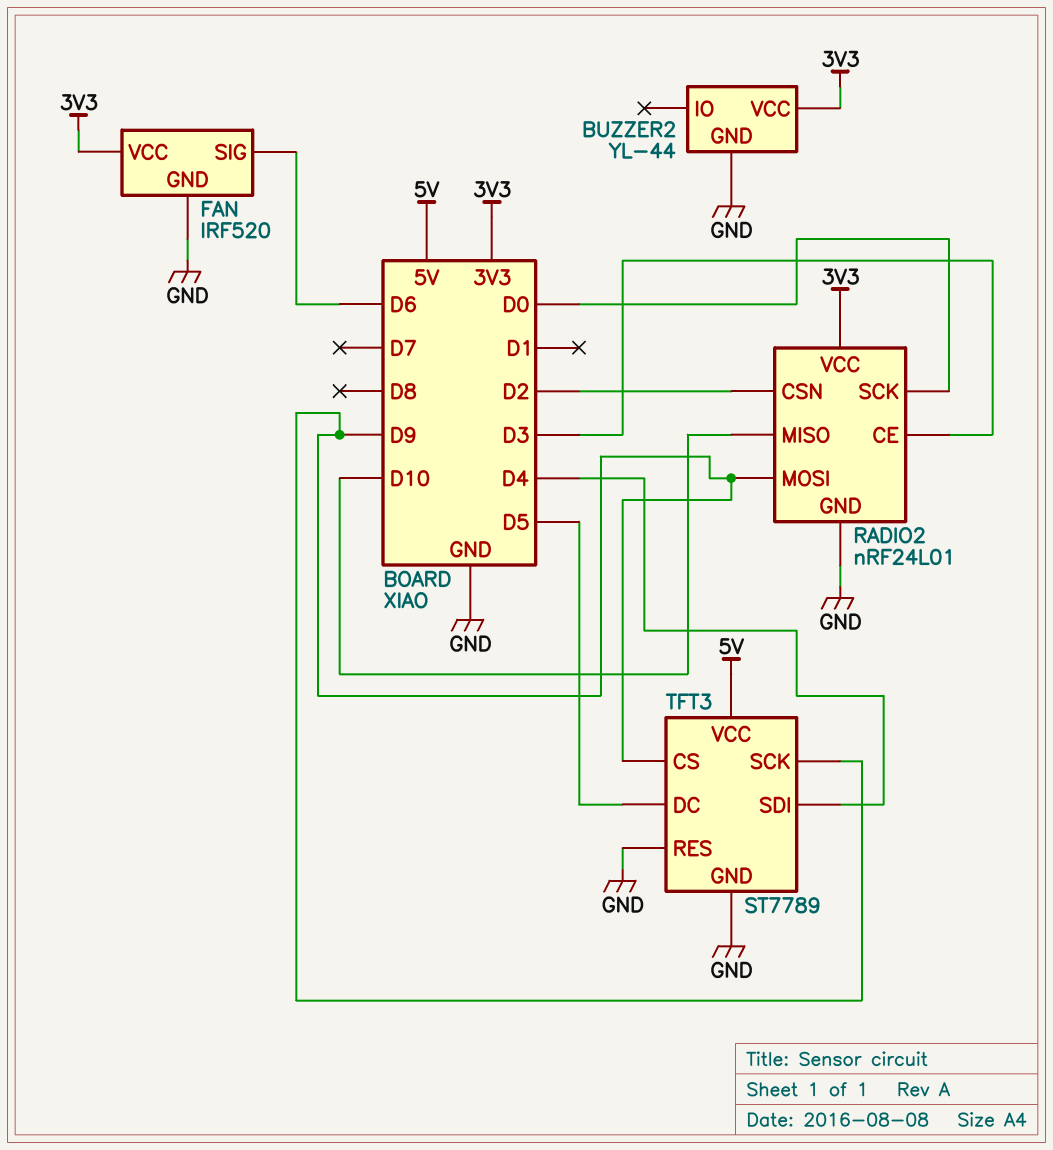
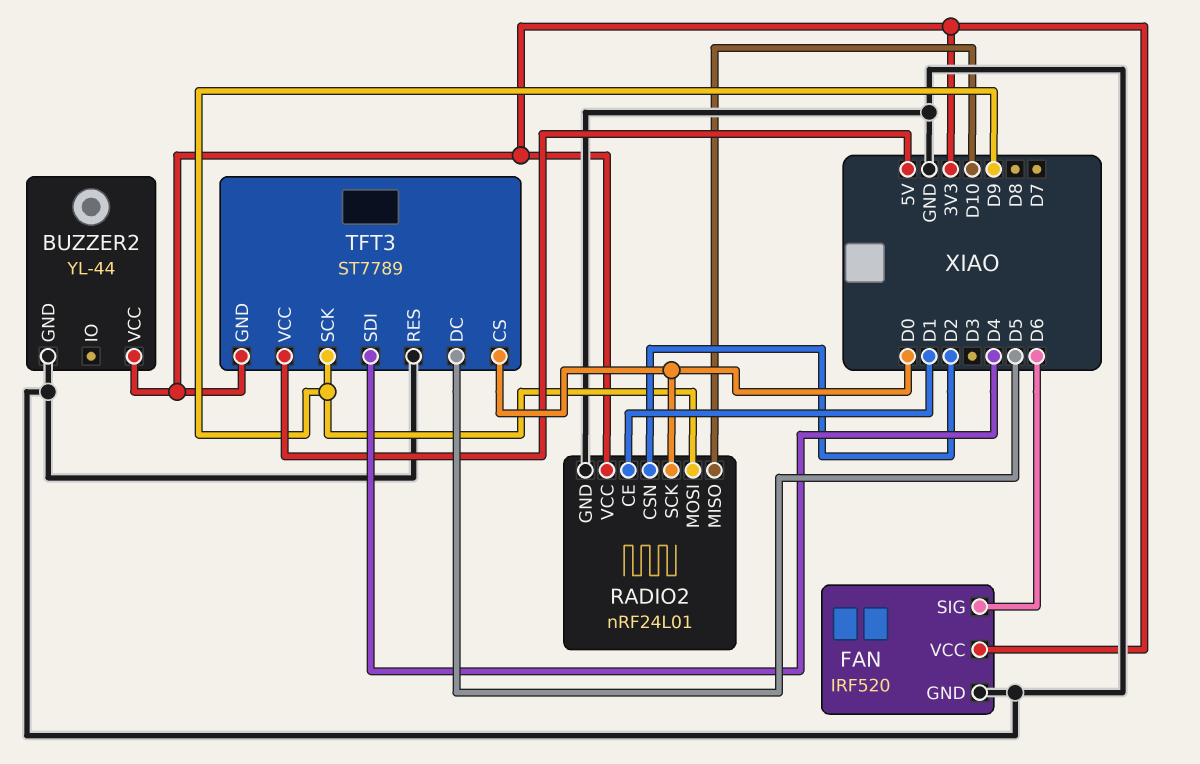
RADIO2 pin CE: D3 -> D1
TFT3 pin CS: D9 -> D0
TFT3 pin GND: GND -> 3V3

